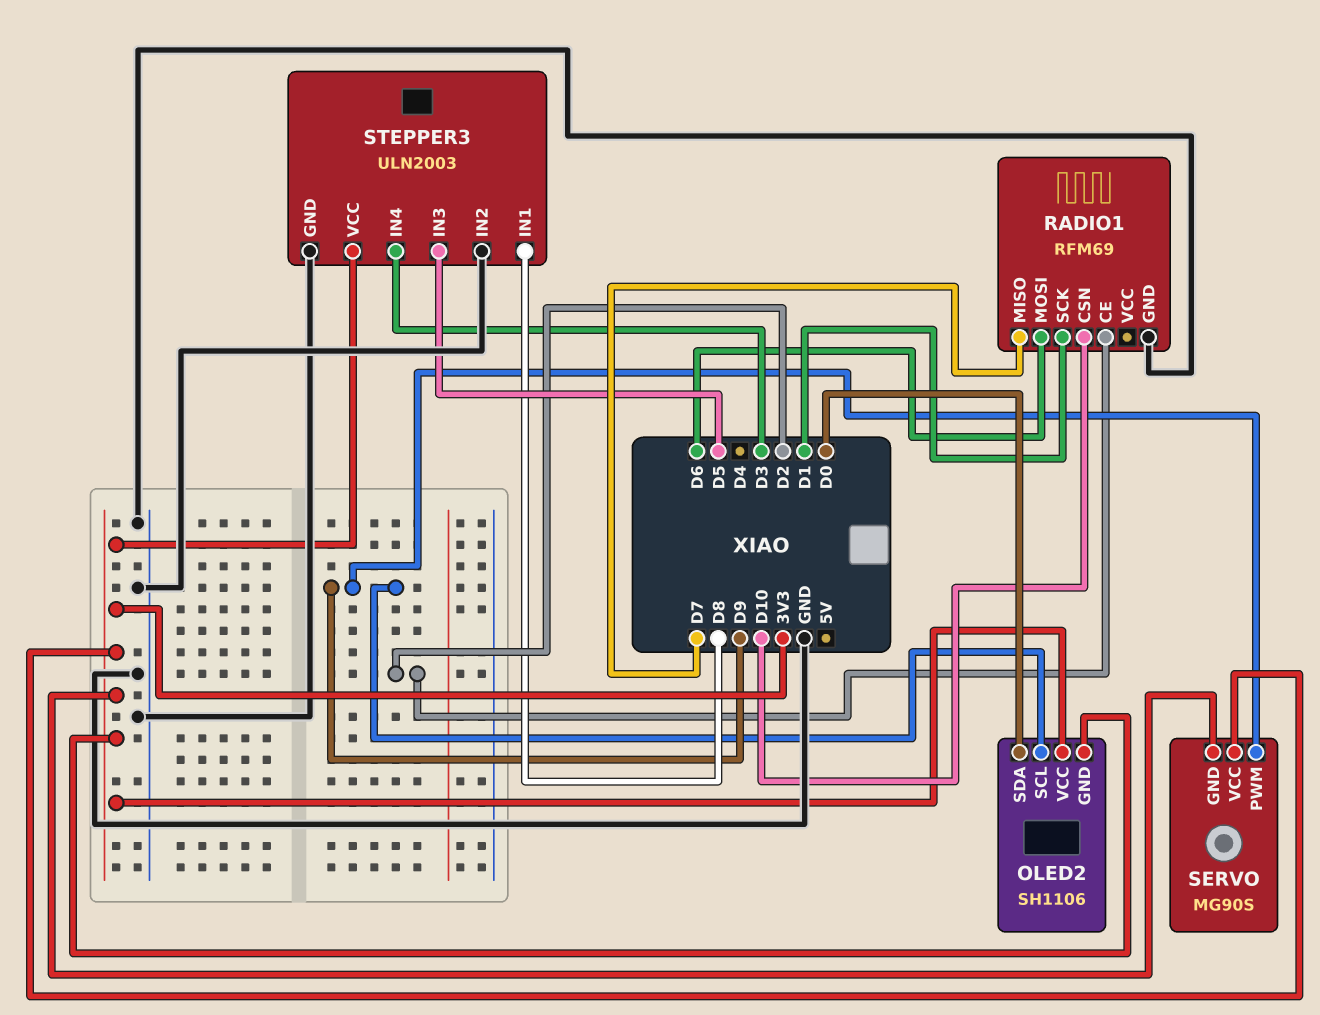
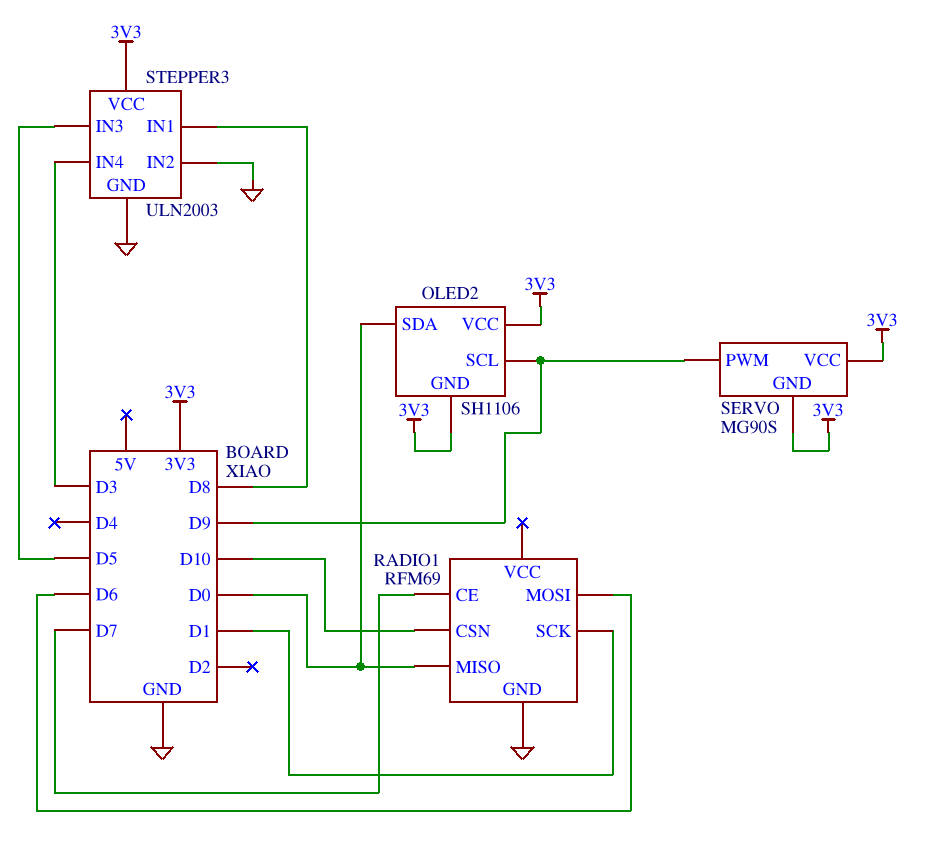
RADIO1 pin CE: D2 -> D7
RADIO1 pin MISO: D7 -> D0

